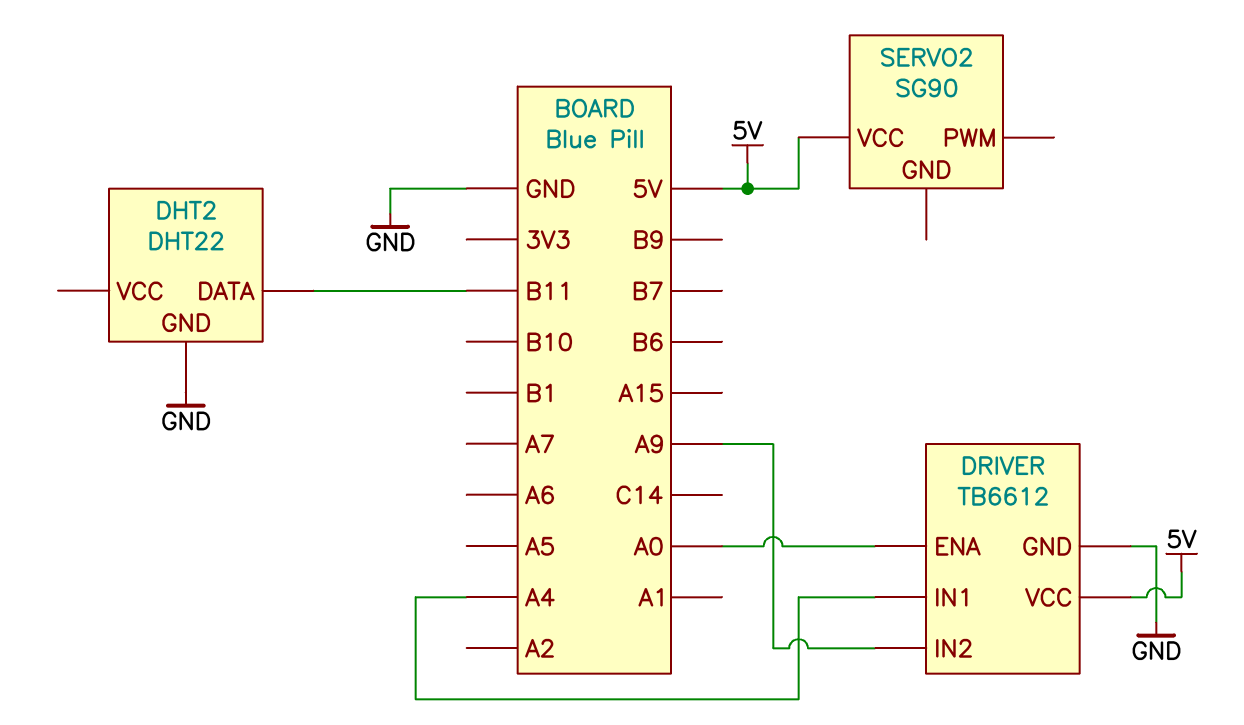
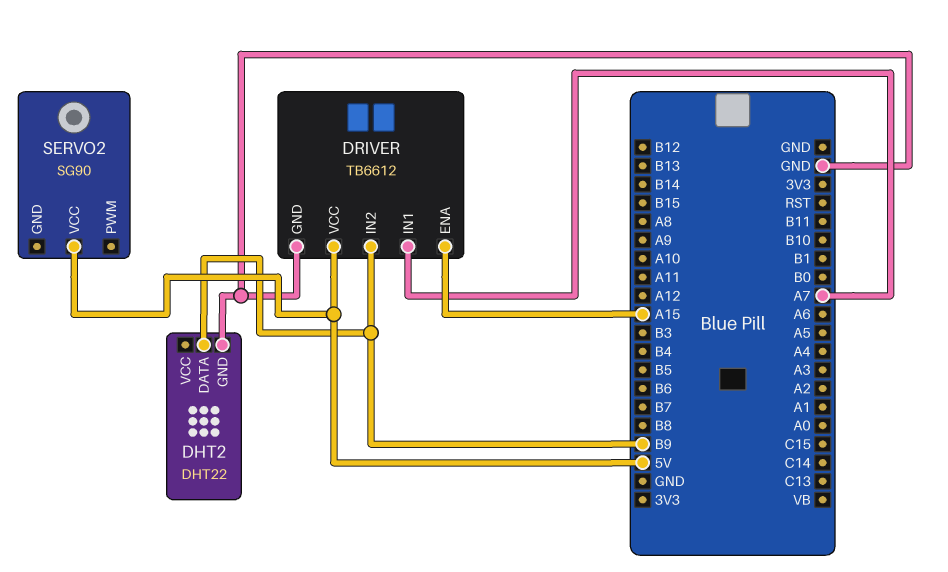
DHT2 pin DATA: B11 -> B9
DRIVER pin ENA: A0 -> A15
DRIVER pin IN1: A4 -> A7
DRIVER pin IN2: A9 -> B9

